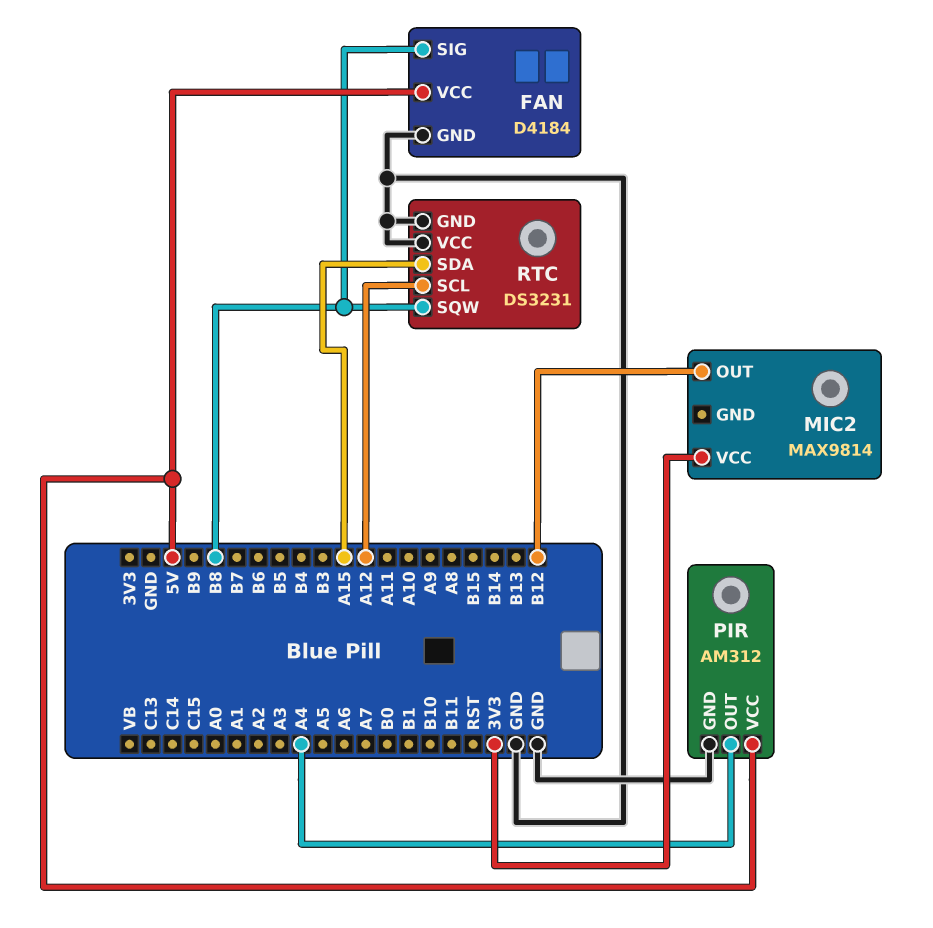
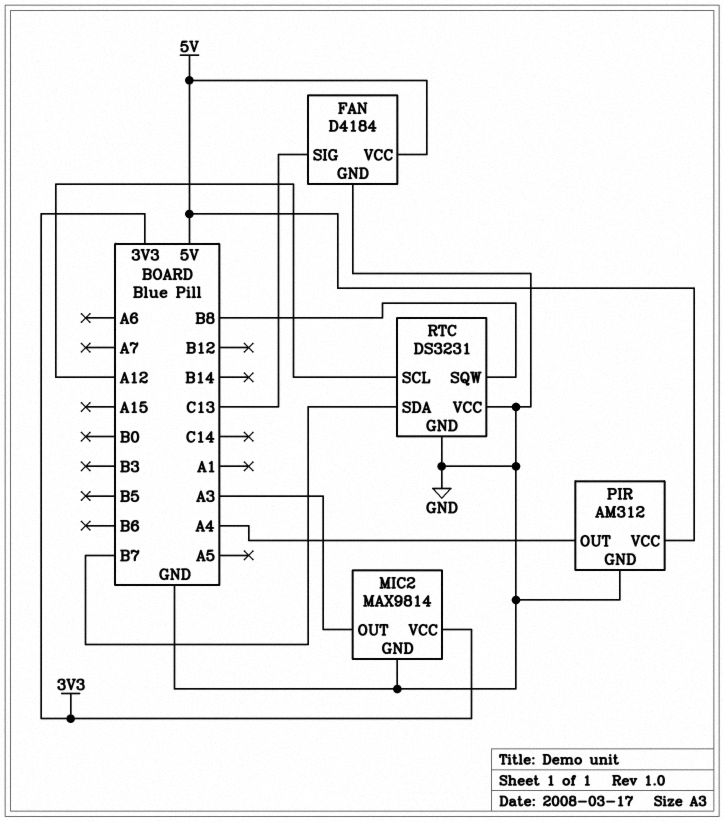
FAN pin SIG: B8 -> C13
MIC2 pin GND: none -> GND
MIC2 pin OUT: B12 -> A3
RTC pin SDA: A15 -> B7

